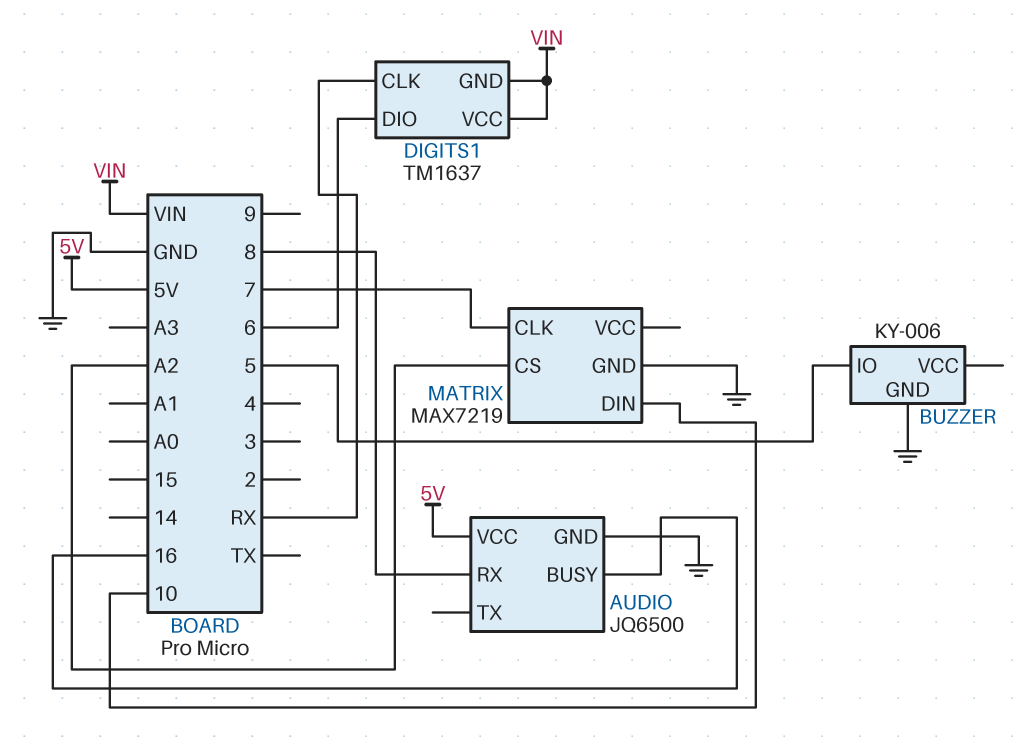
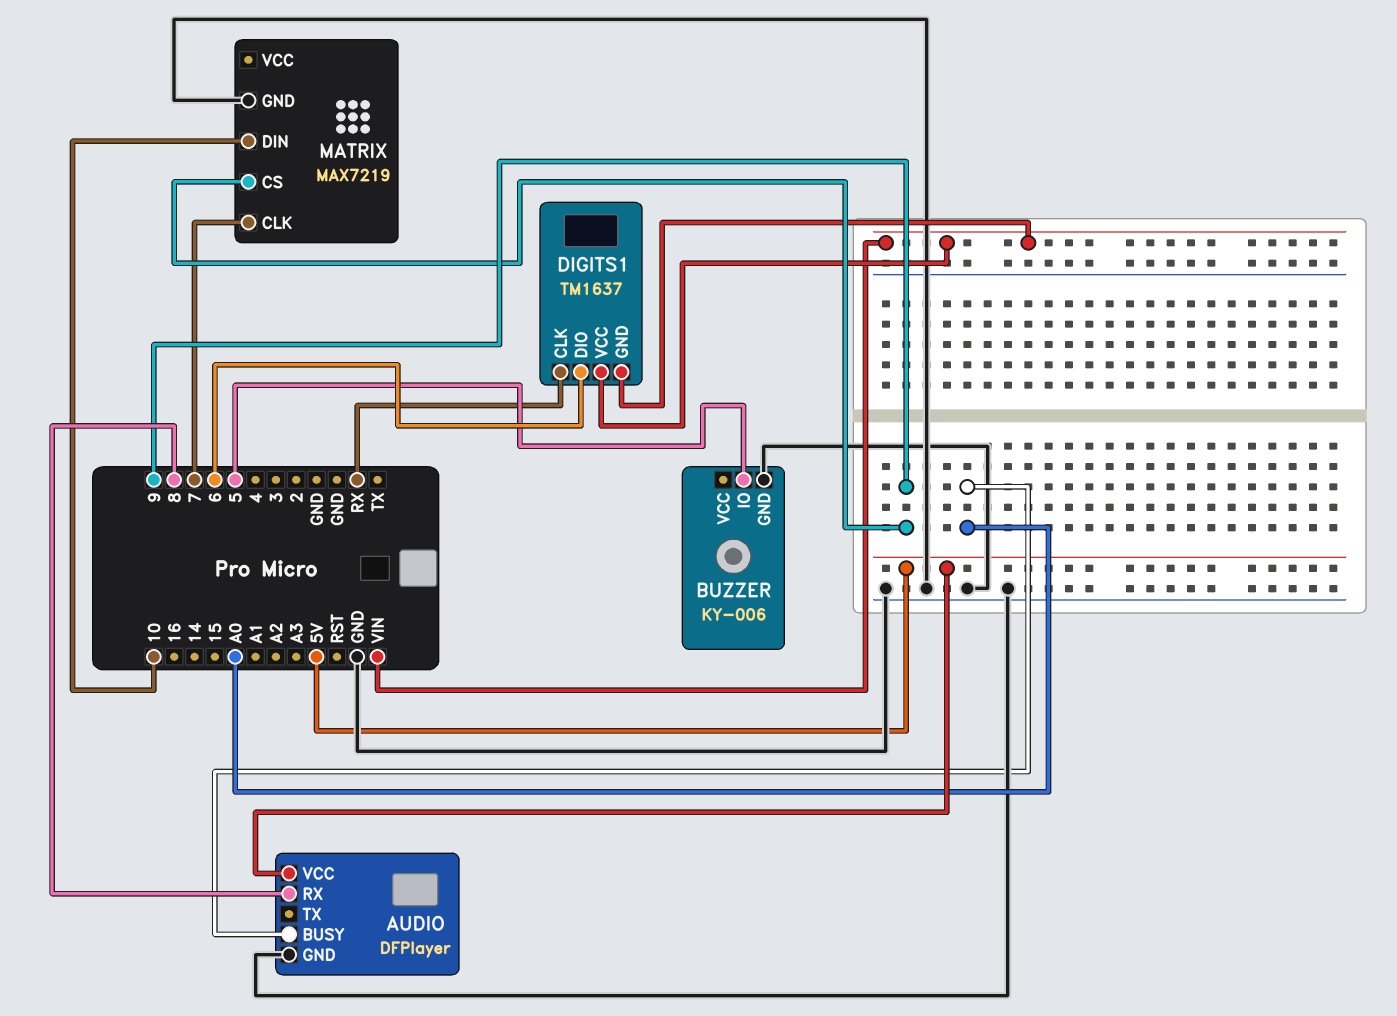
AUDIO: JQ6500 -> DFPlayer
AUDIO pin BUSY: 16 -> A0
MATRIX pin CS: A2 -> 9

